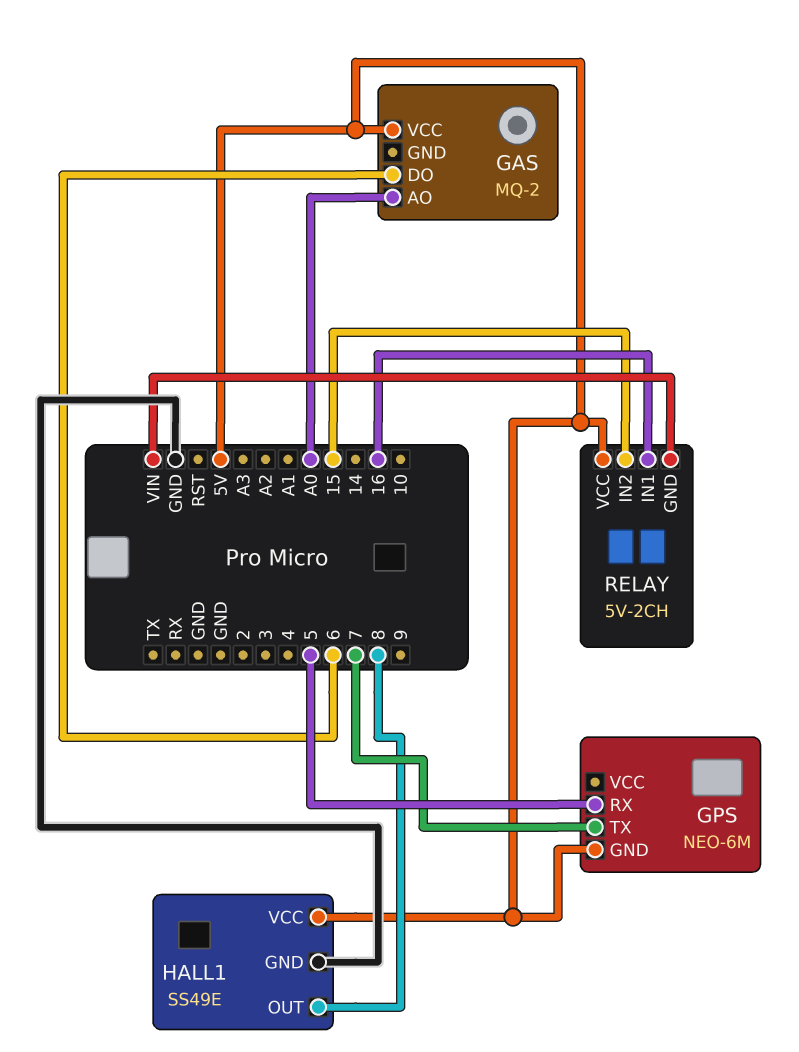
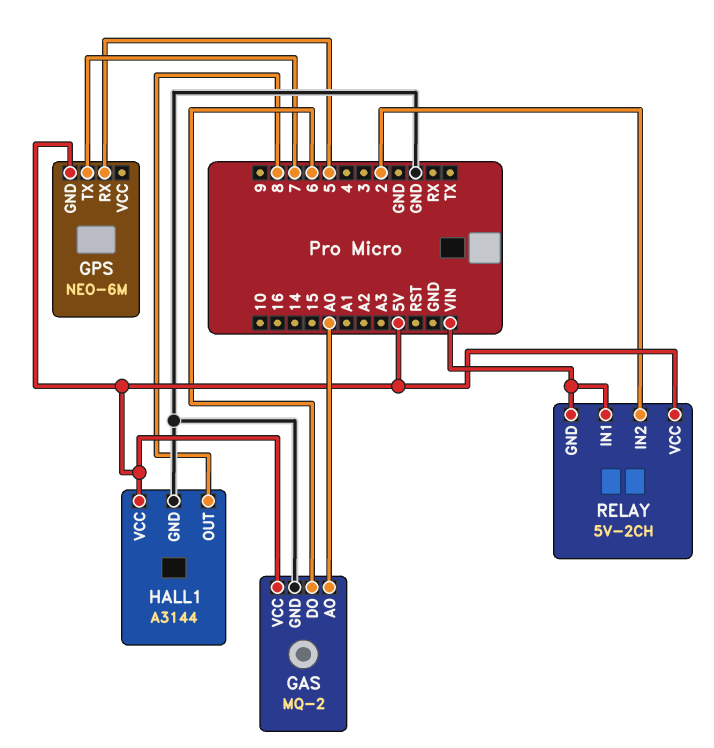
GAS pin GND: none -> GND
HALL1: SS49E -> A3144
RELAY pin IN1: 16 -> VIN
RELAY pin IN2: 15 -> 2

